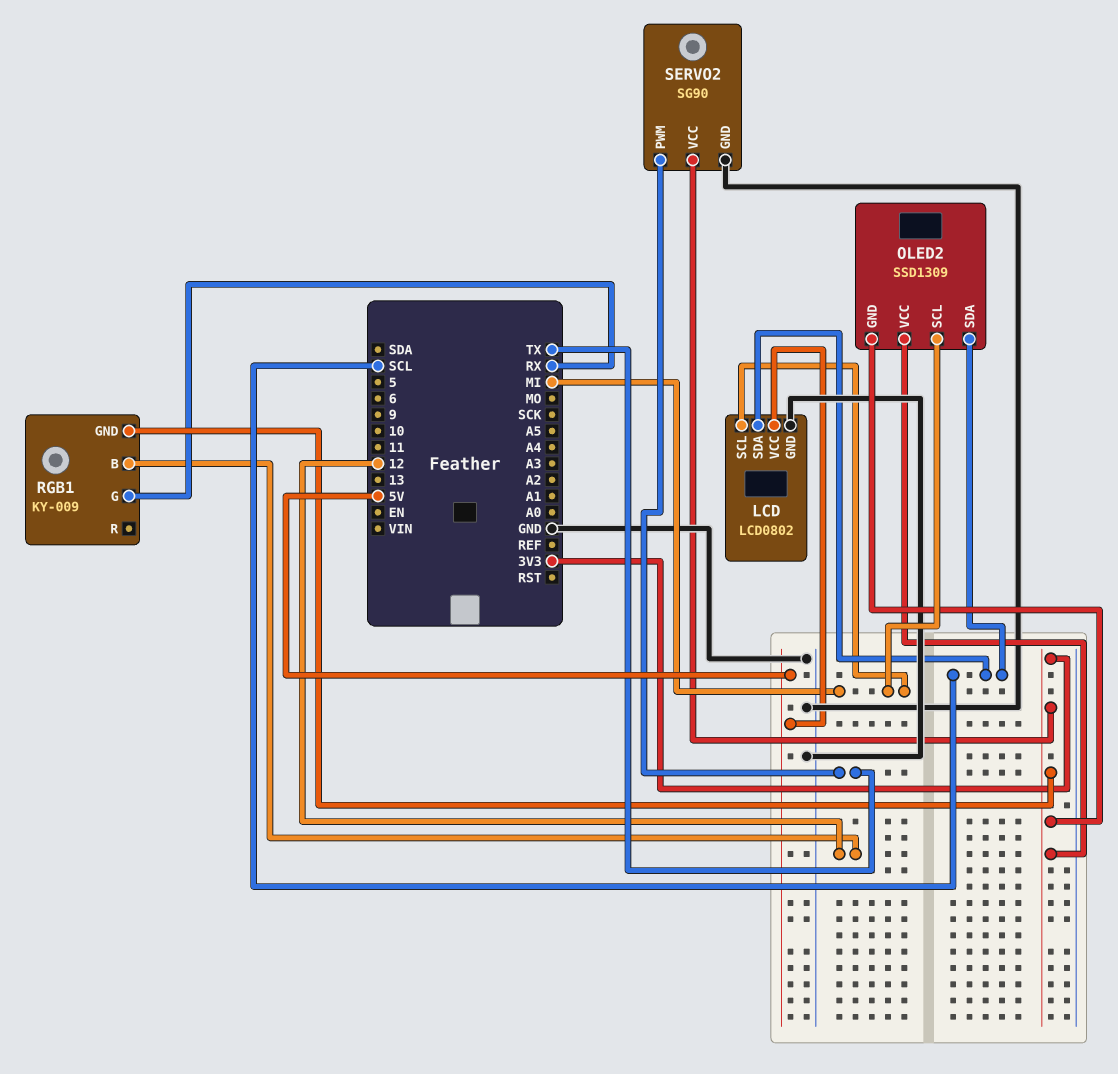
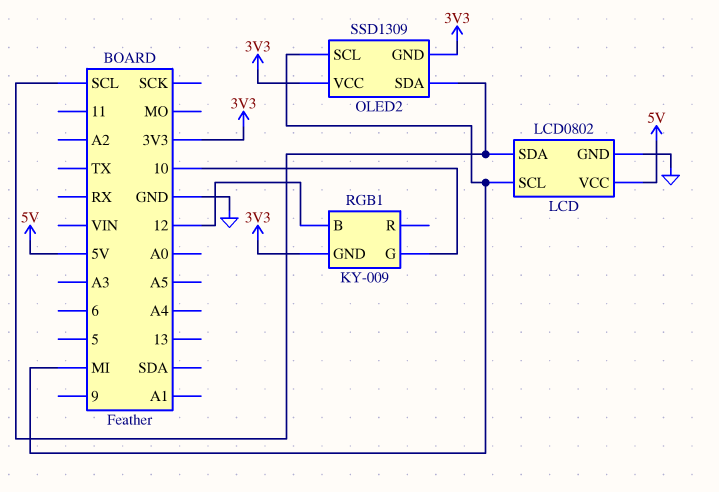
RGB1 pin G: RX -> 10
SERVO2: SG90 -> none
SERVO2 pin GND: GND -> none
SERVO2 pin PWM: TX -> none
SERVO2 pin VCC: 3V3 -> none

